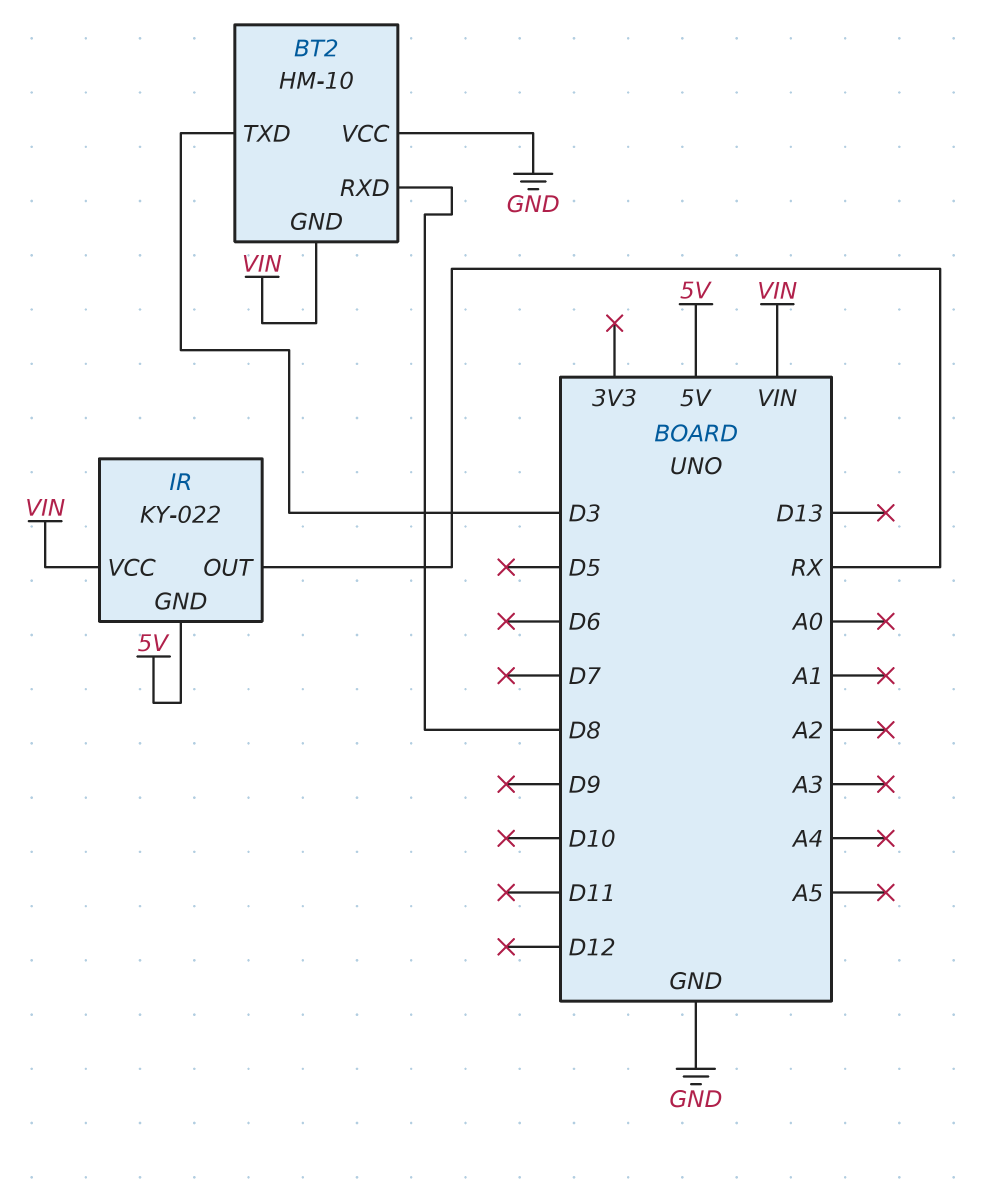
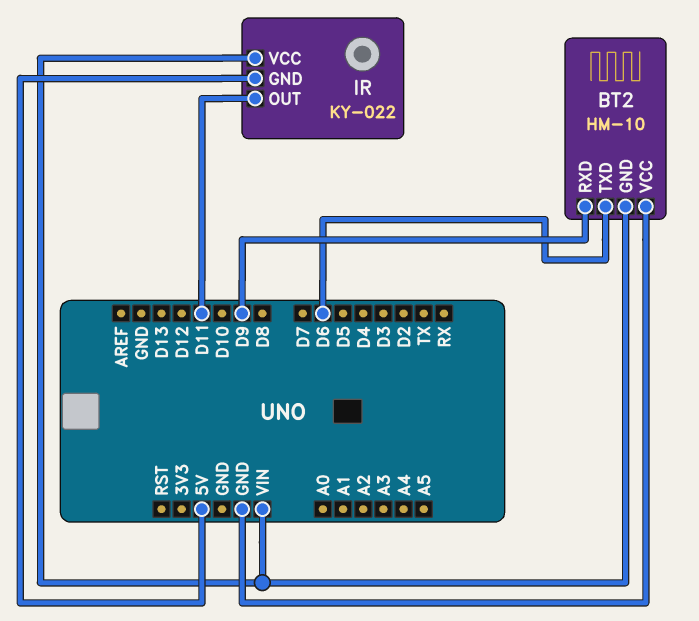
BT2 pin RXD: D8 -> D9
BT2 pin TXD: D3 -> D6
IR pin OUT: RX -> D11

